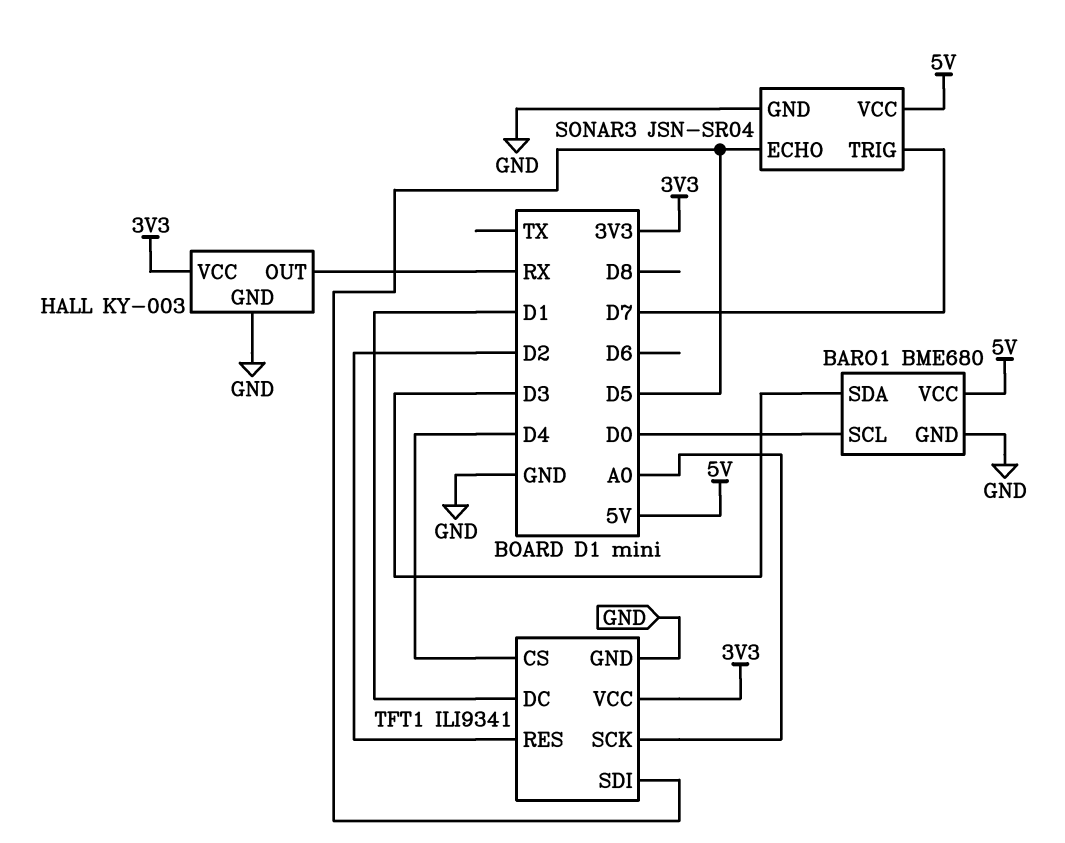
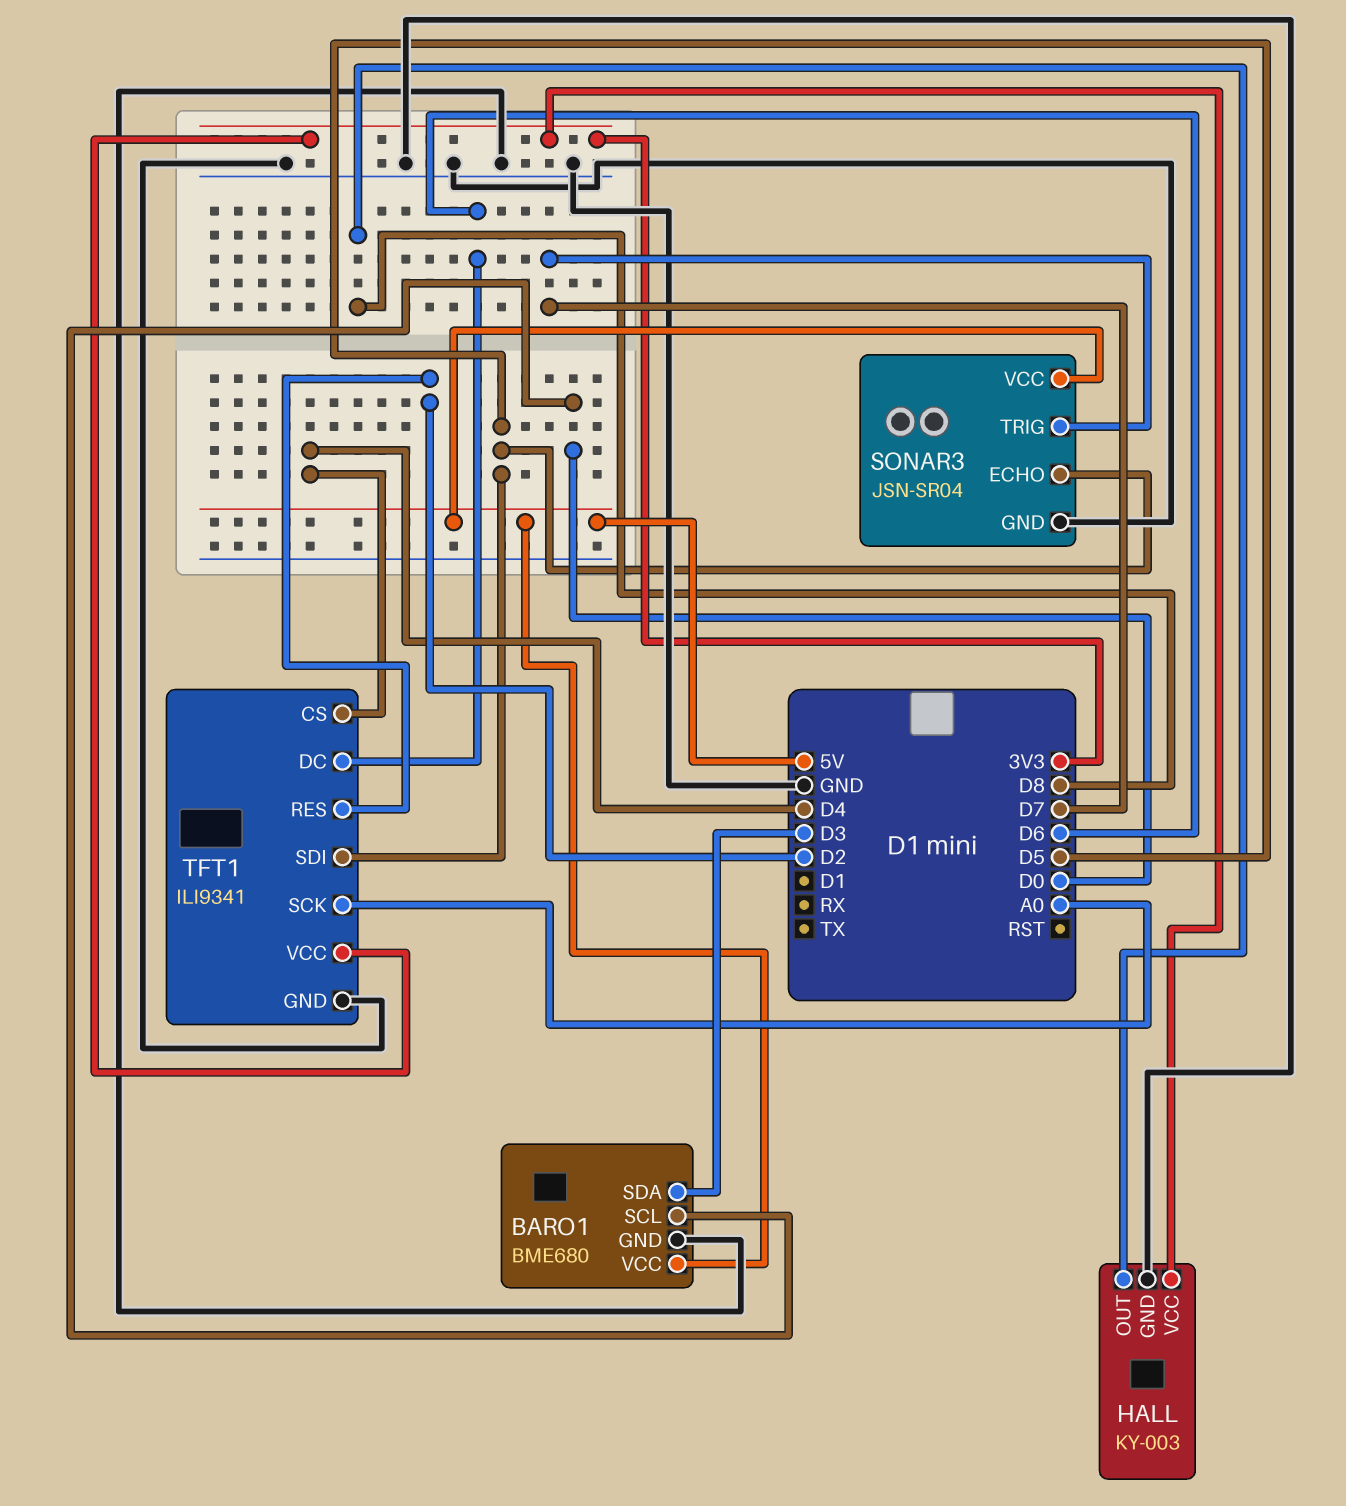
HALL pin OUT: RX -> D8
TFT1 pin DC: D1 -> D6

